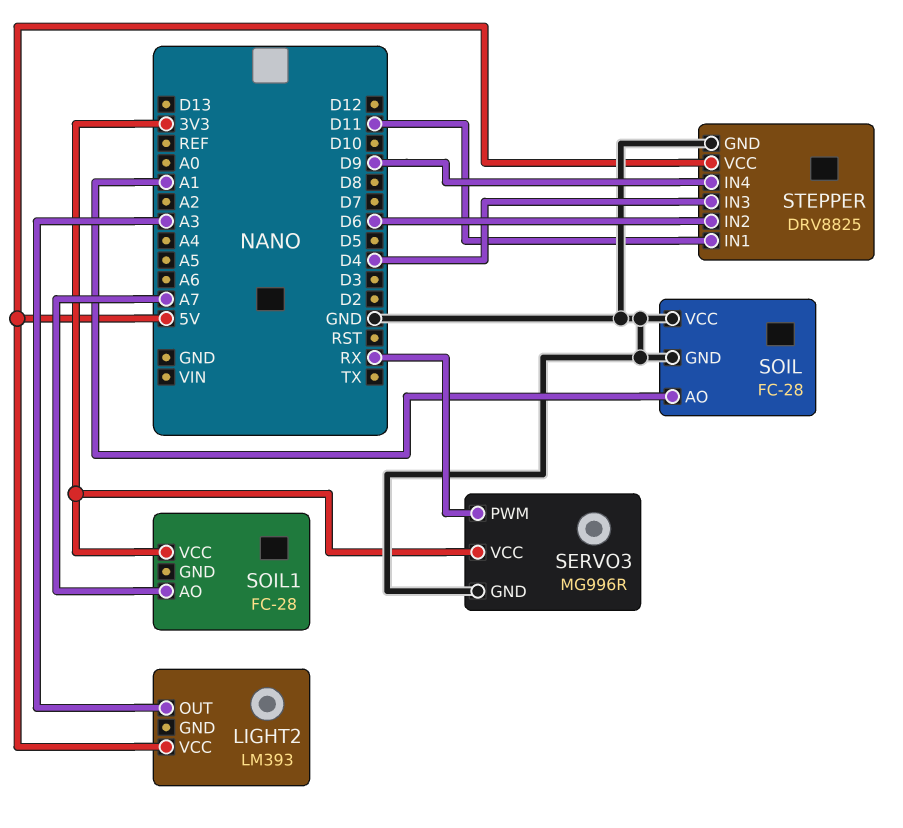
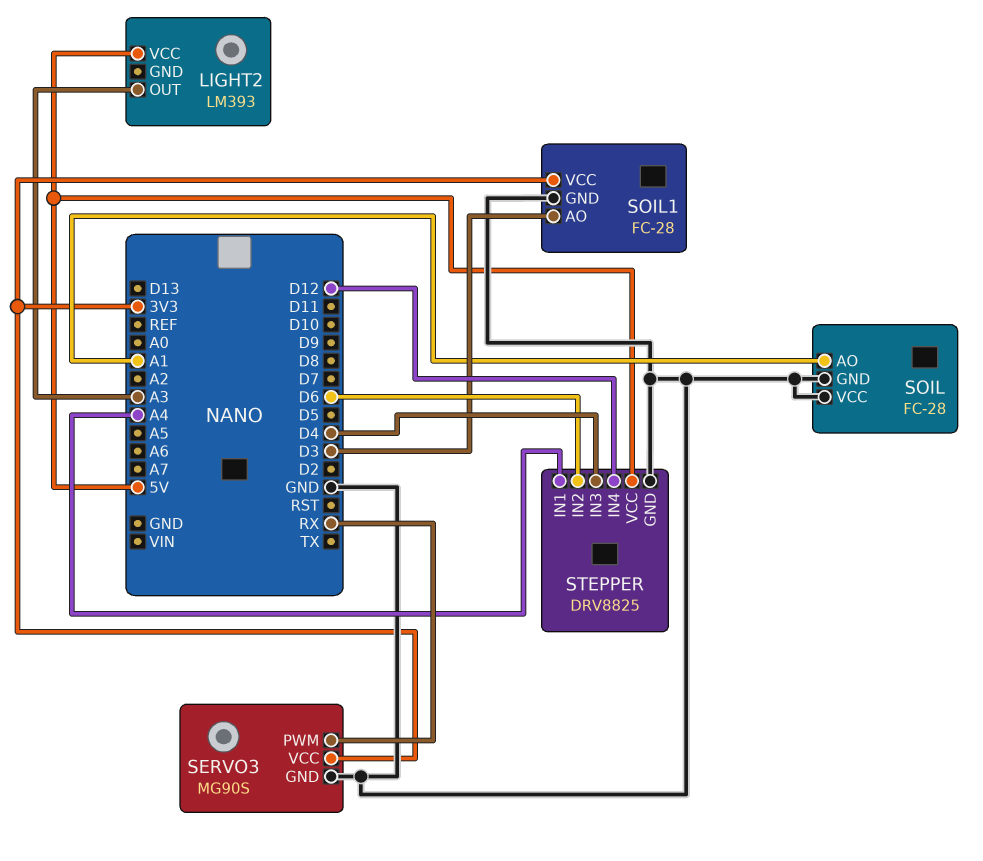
SERVO3: MG996R -> MG90S
SOIL1 pin AO: A7 -> D3
SOIL1 pin GND: none -> GND
STEPPER pin IN1: D11 -> A4
STEPPER pin IN4: D9 -> D12

